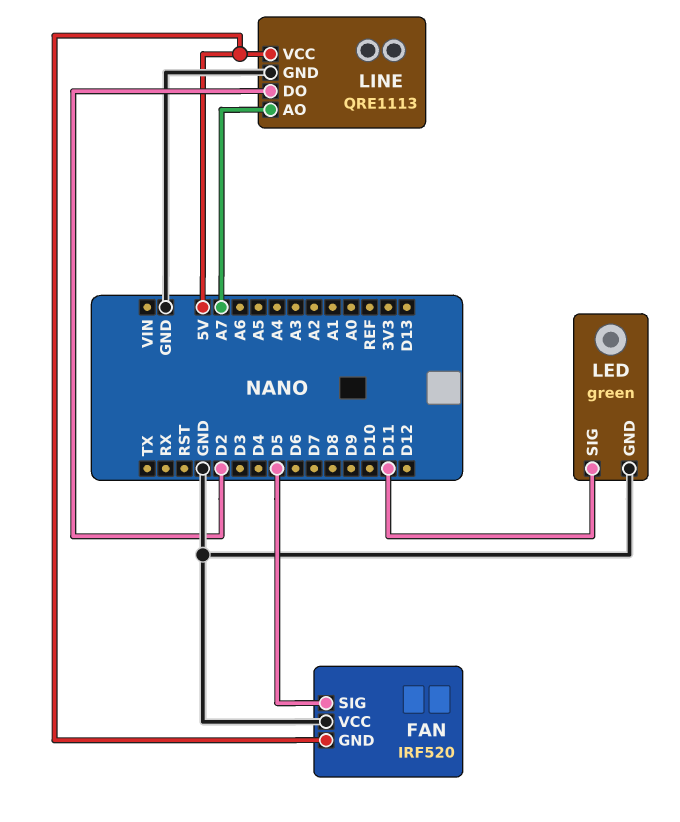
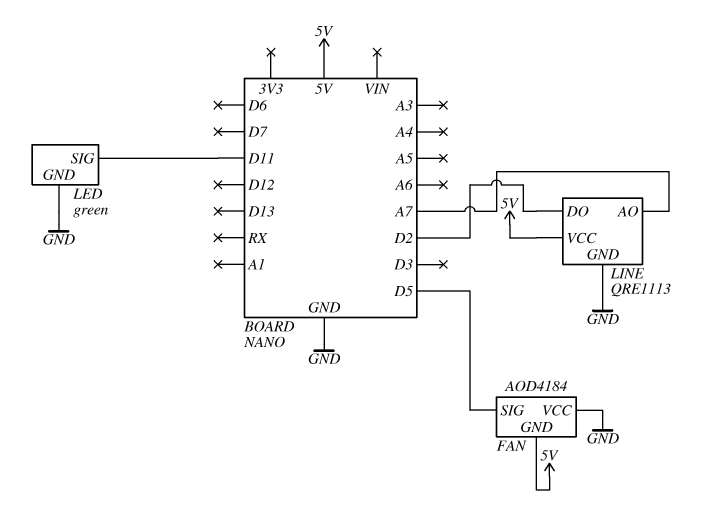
FAN: IRF520 -> AOD4184

